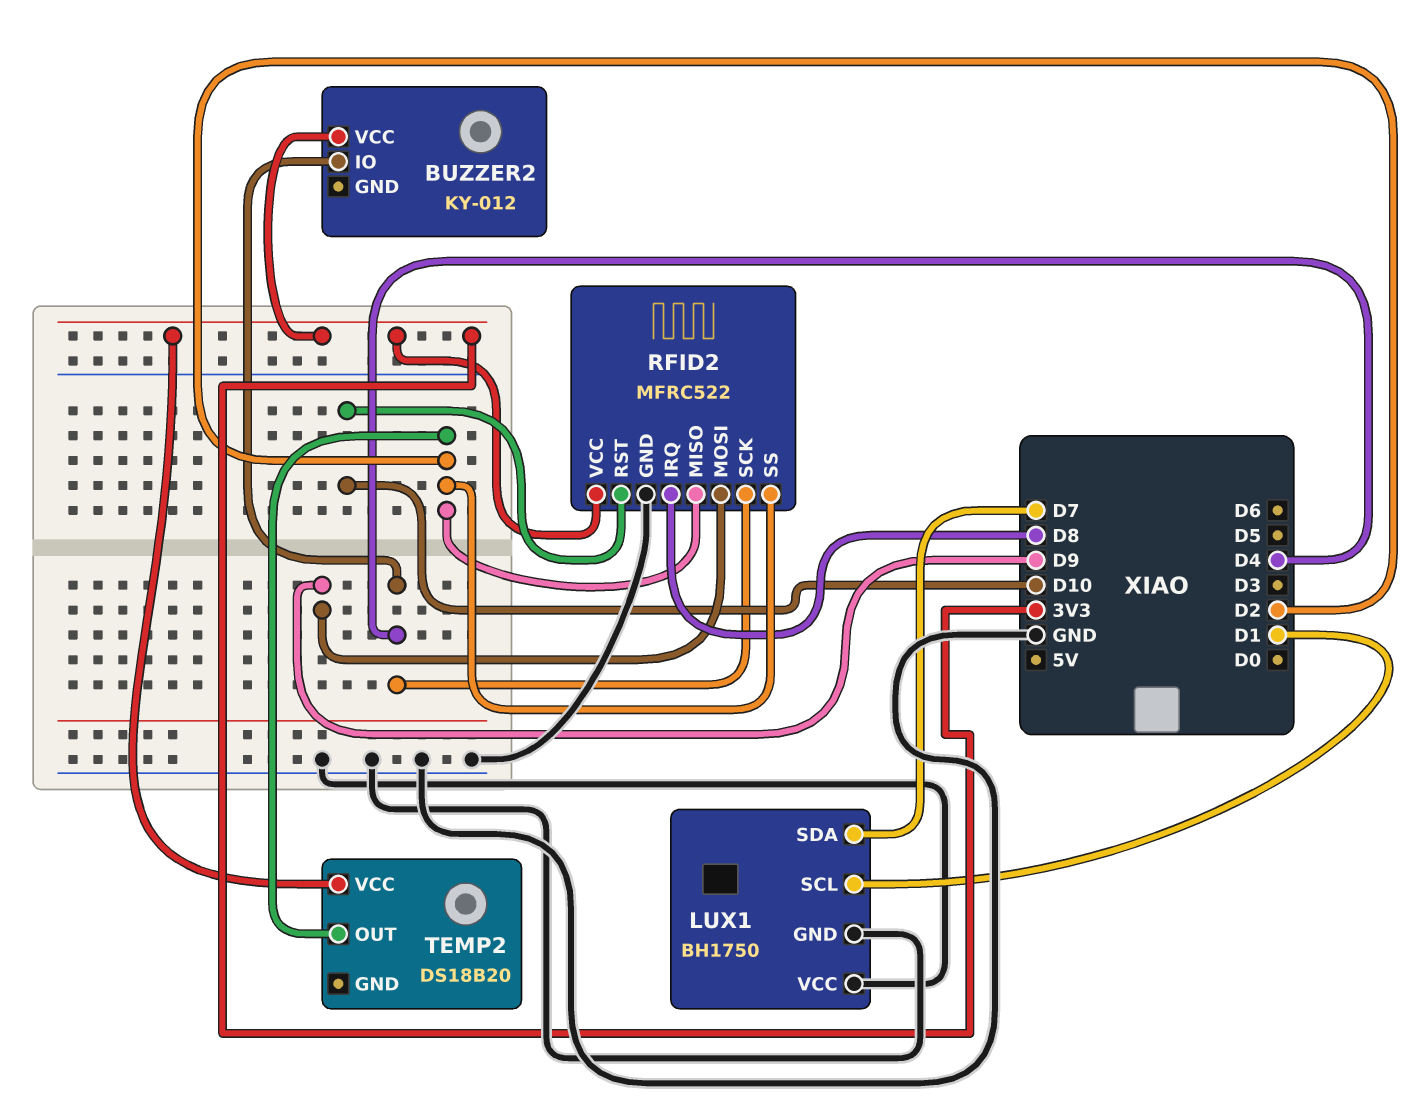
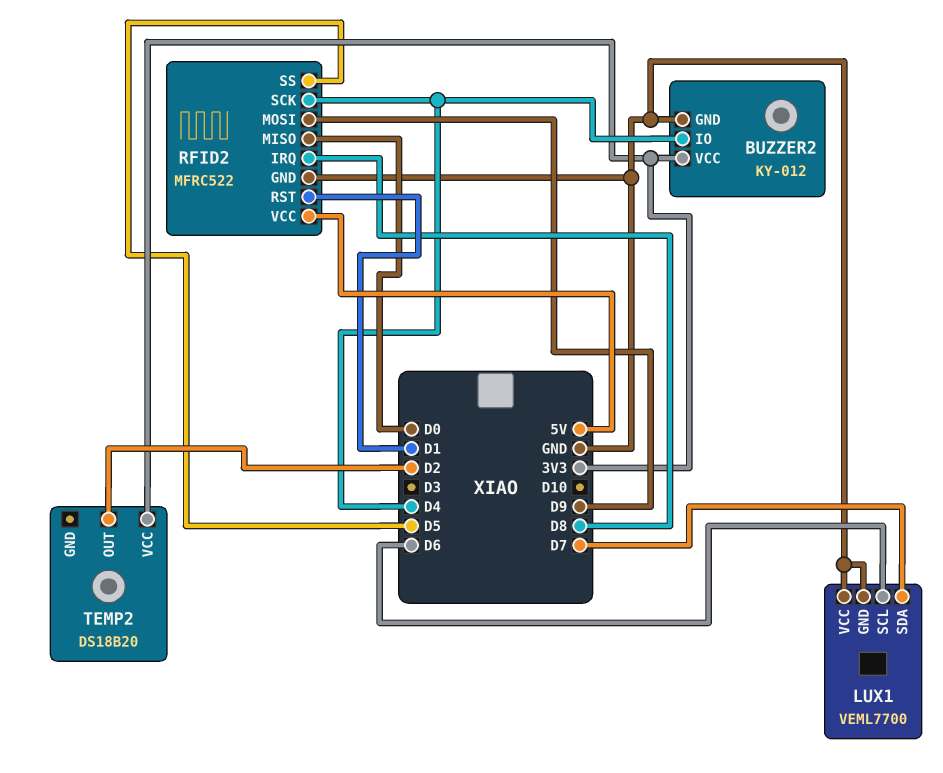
BUZZER2 pin GND: none -> GND
LUX1: BH1750 -> VEML7700
LUX1 pin SCL: D1 -> D6
RFID2 pin MISO: D2 -> D0
RFID2 pin RST: D10 -> D1
RFID2 pin SS: D2 -> D5
RFID2 pin VCC: 3V3 -> 5V

